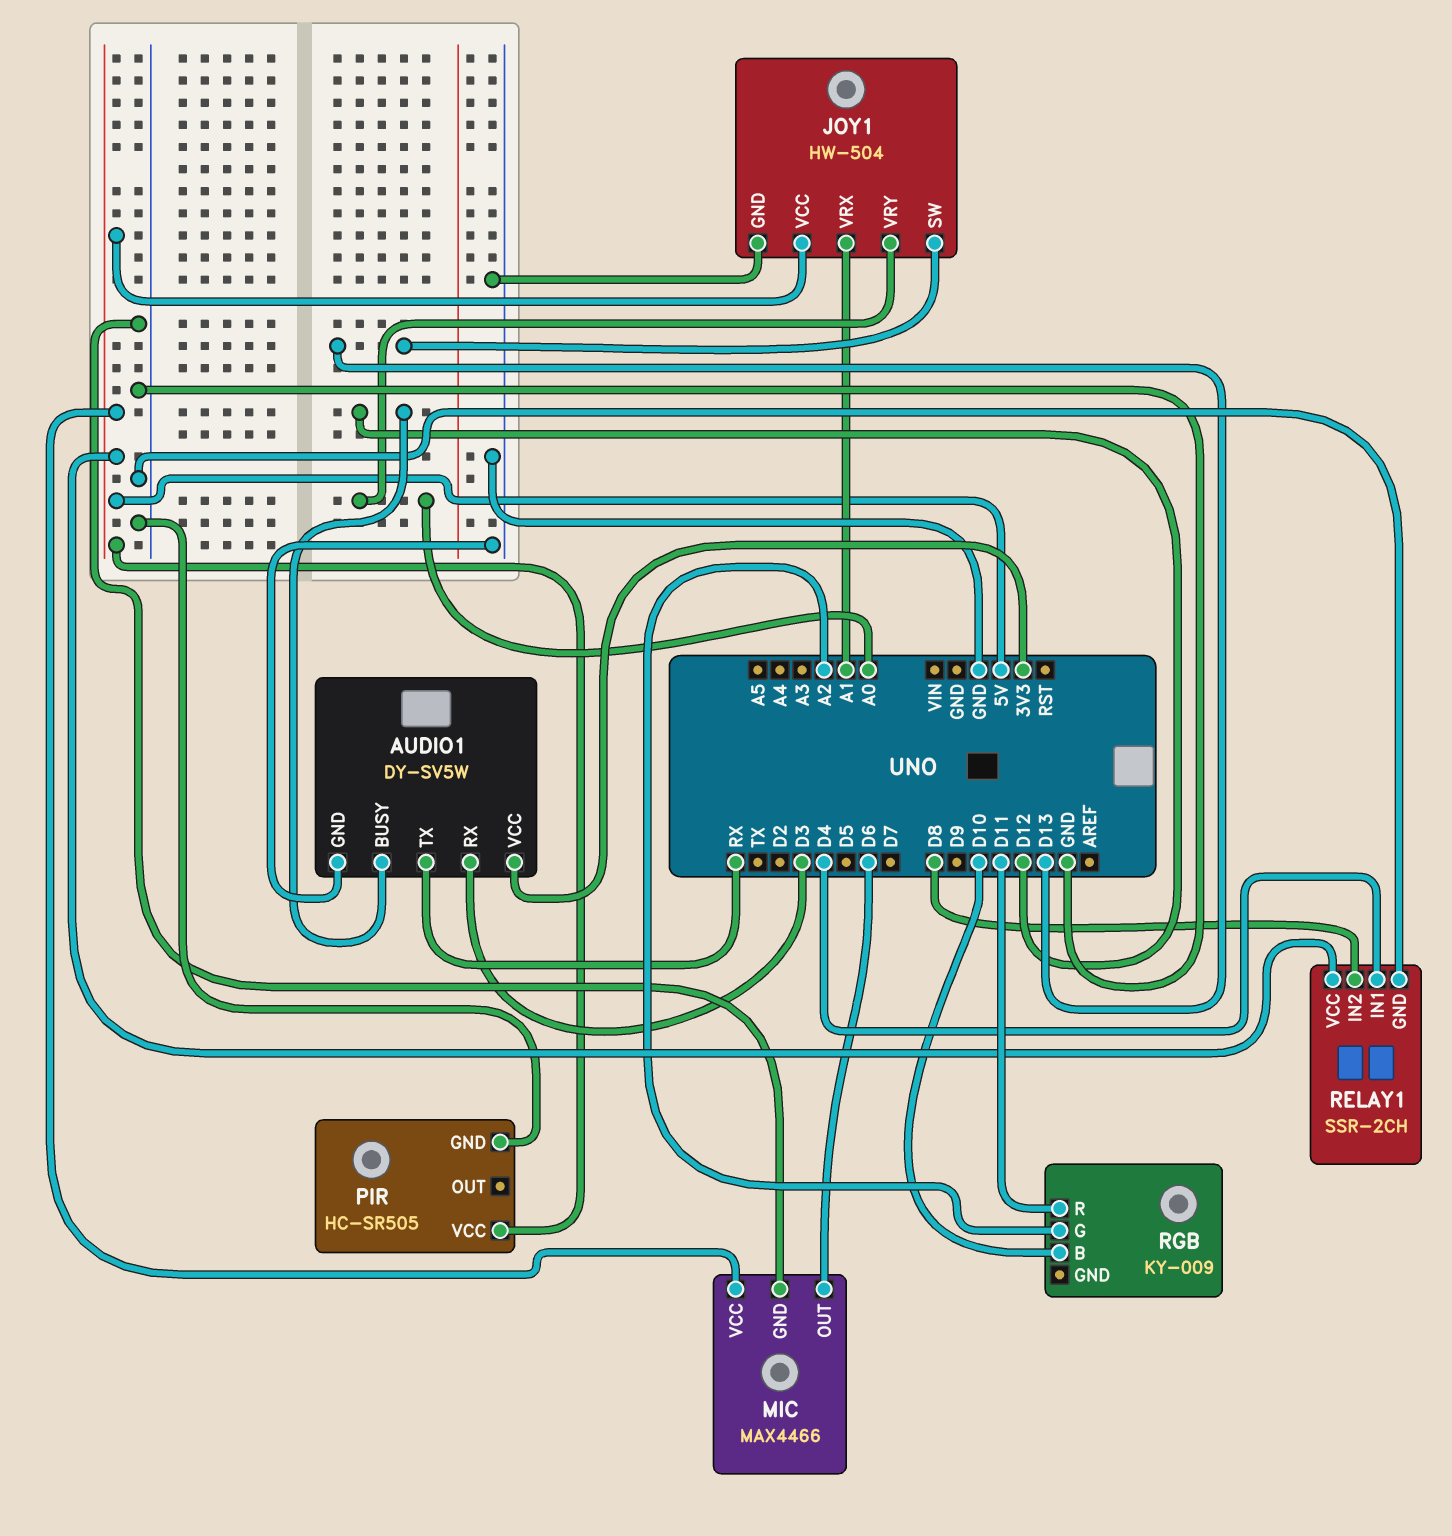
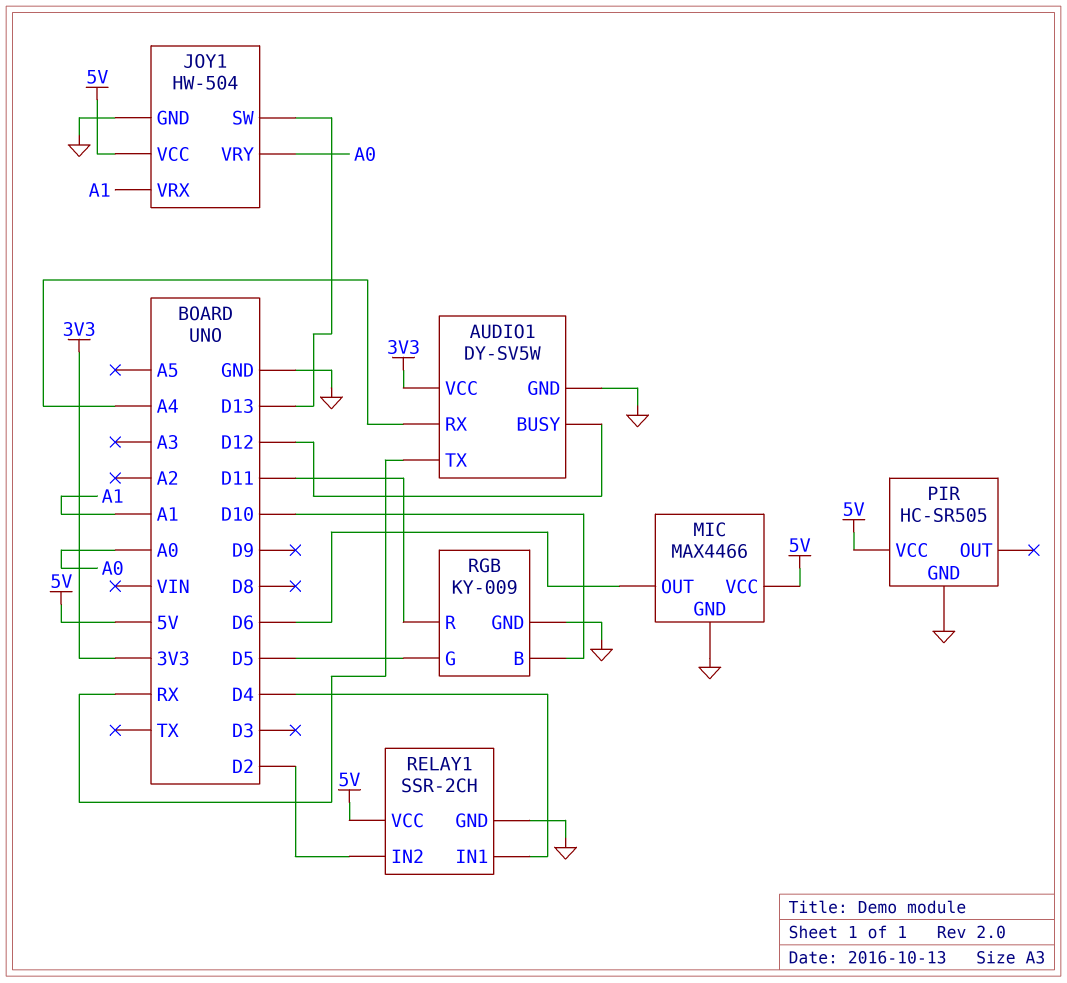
AUDIO1 pin RX: D3 -> A4
RELAY1 pin IN2: D8 -> D2
RGB pin G: A2 -> D5
RGB pin GND: none -> GND

